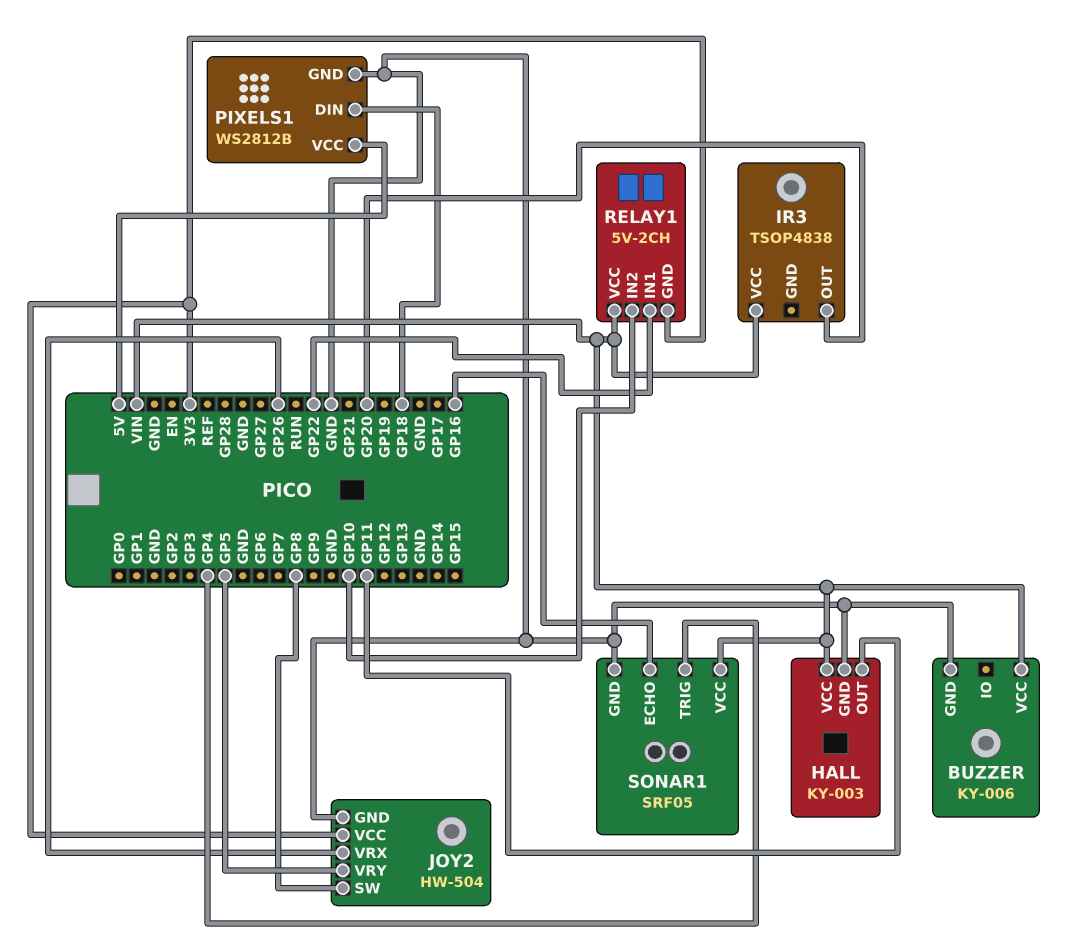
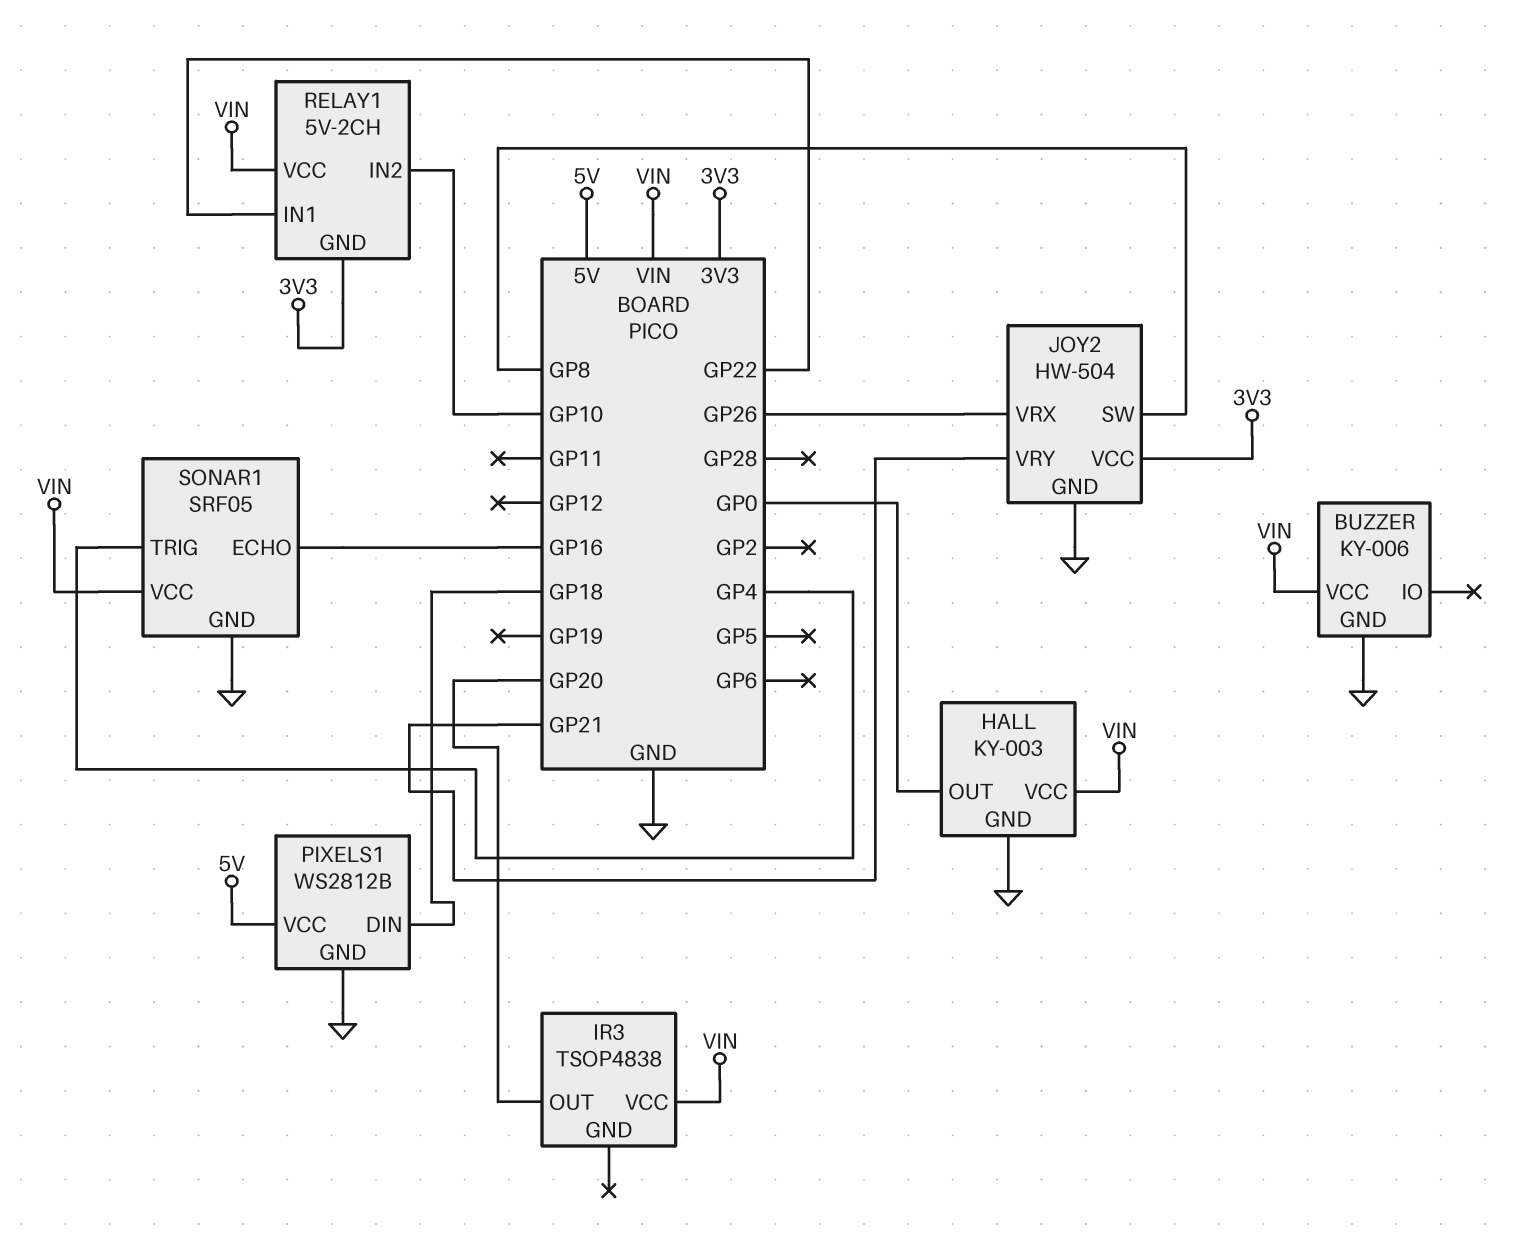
HALL pin OUT: GP11 -> GP0
JOY2 pin VRY: GP5 -> GP21

